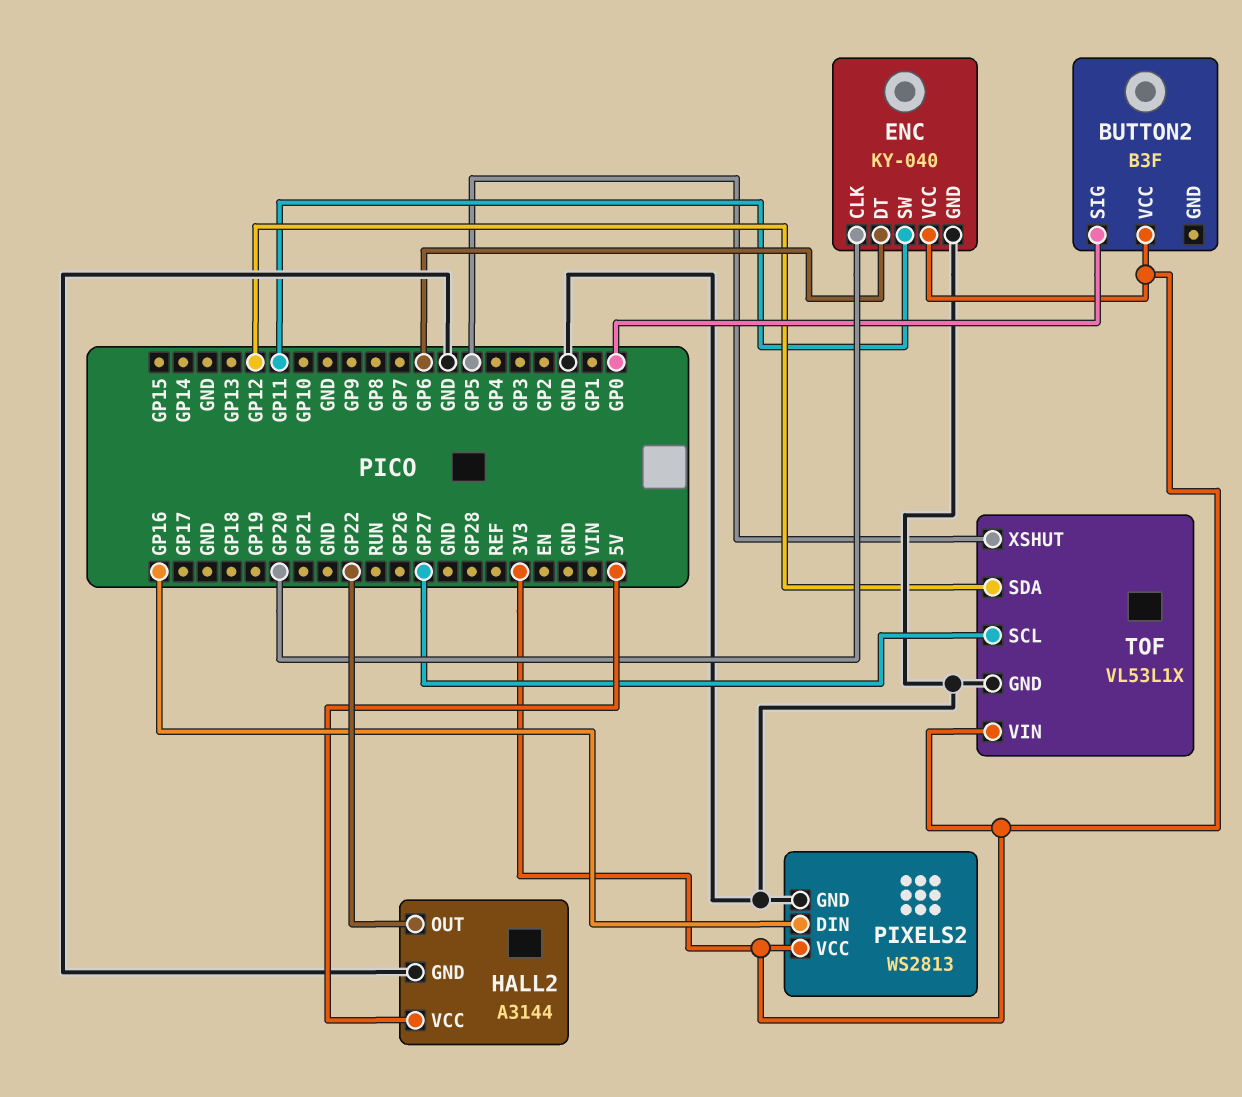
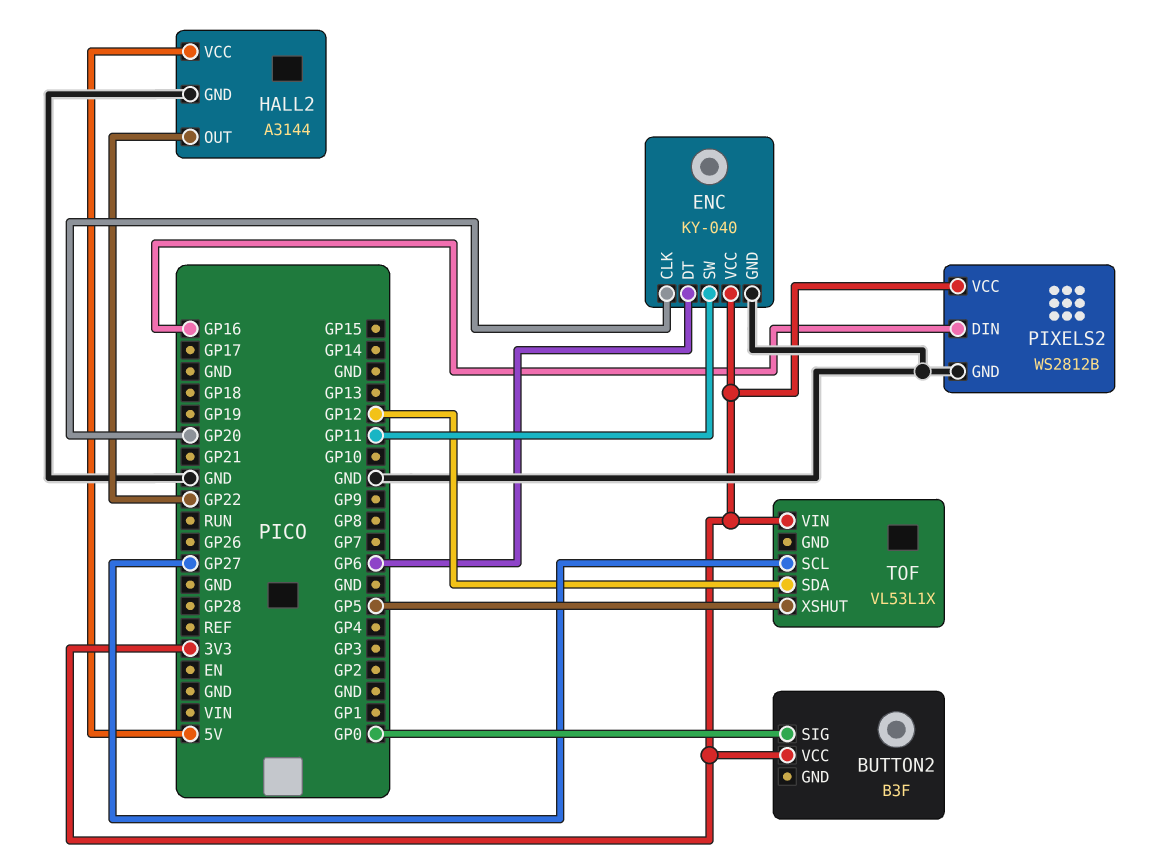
PIXELS2: WS2813 -> WS2812B
TOF pin GND: GND -> none

